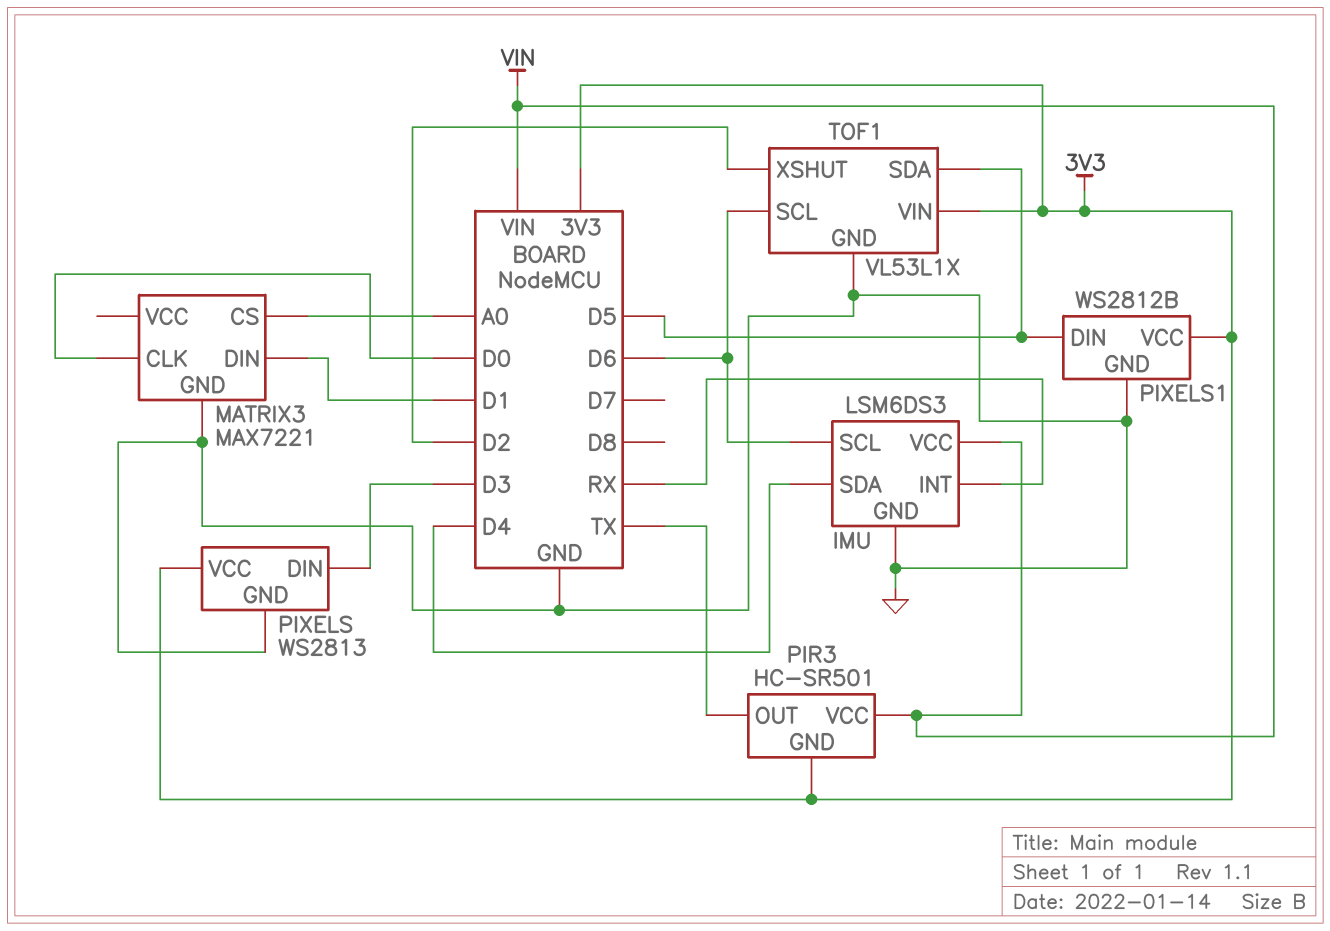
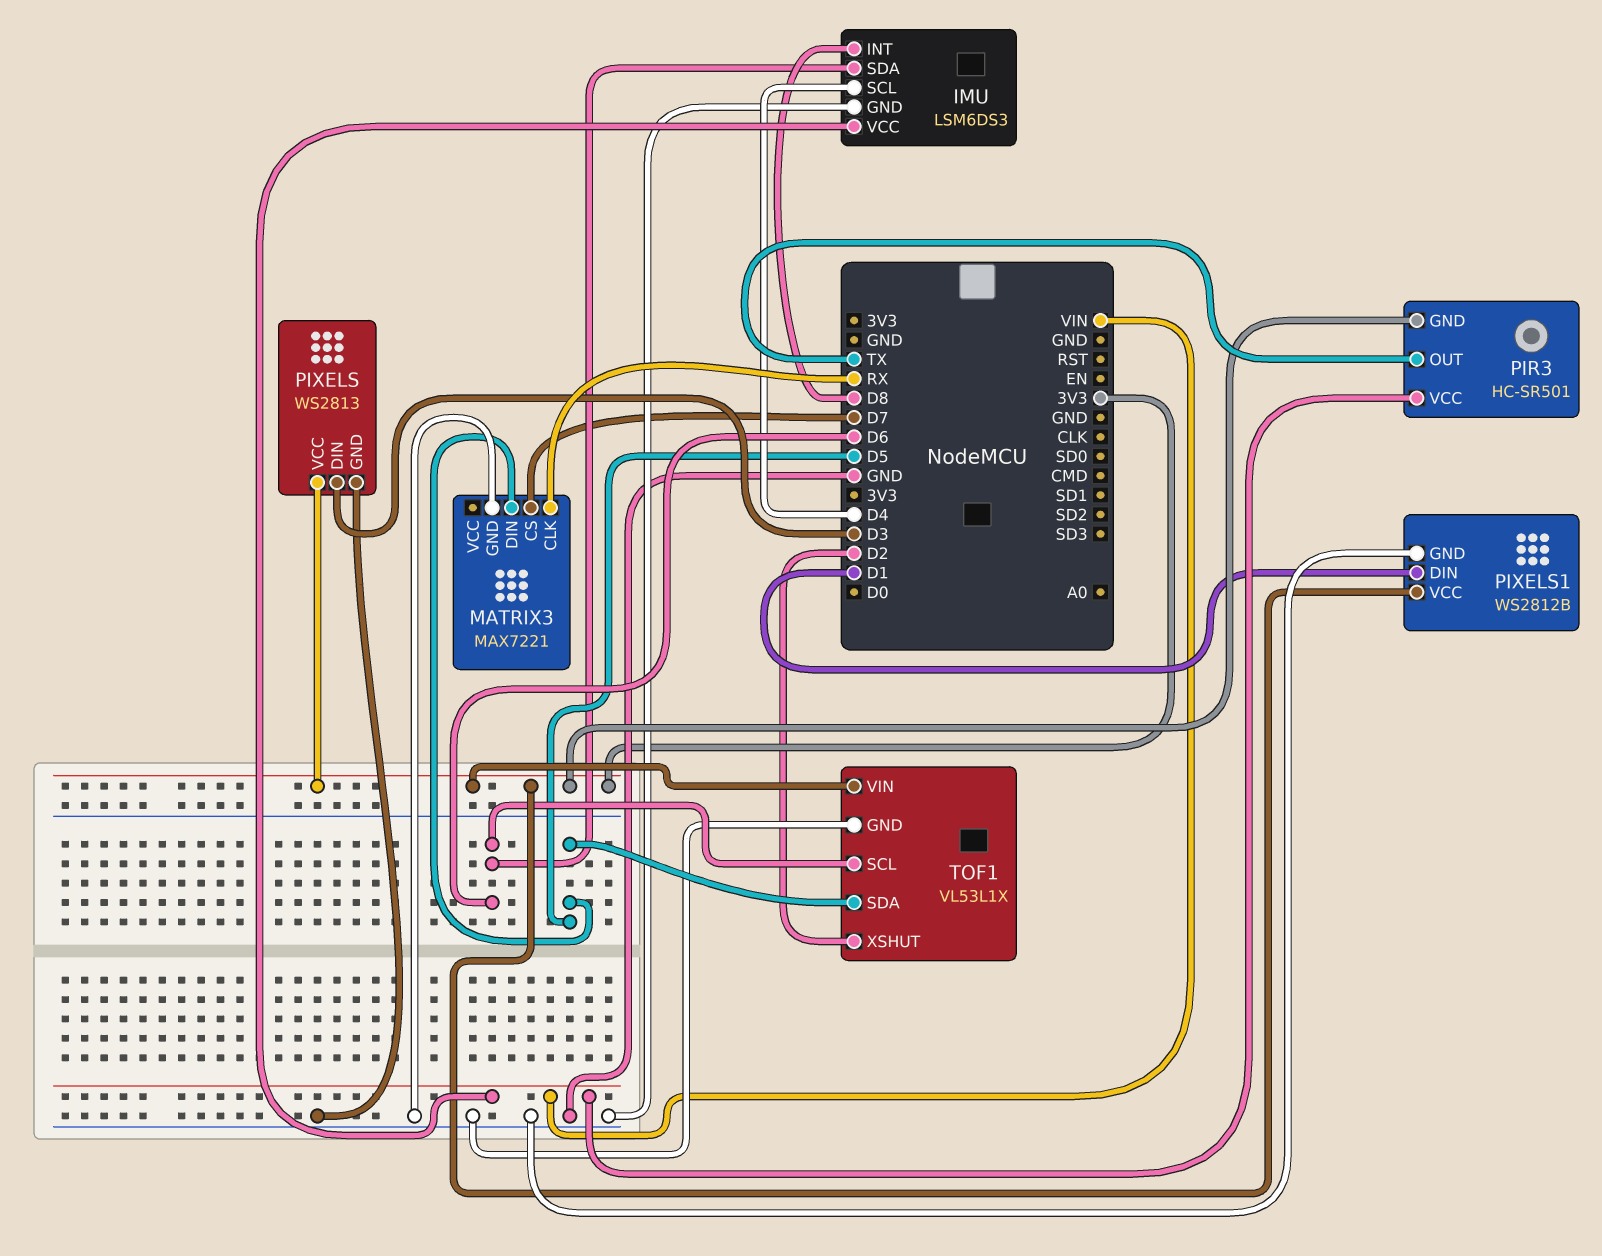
IMU pin INT: RX -> D8
IMU pin SCL: D6 -> D4
IMU pin SDA: D4 -> D6
MATRIX3 pin CLK: D0 -> RX
MATRIX3 pin CS: A0 -> D7
MATRIX3 pin DIN: D1 -> D5
PIXELS1 pin DIN: D5 -> D1

